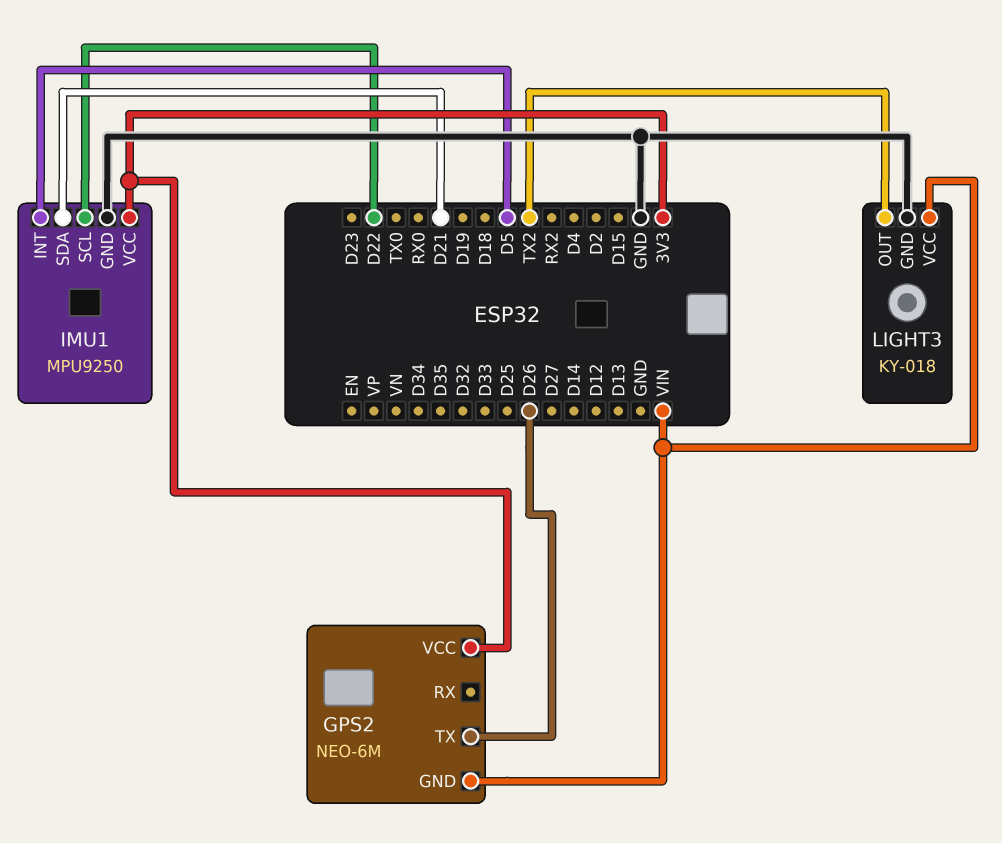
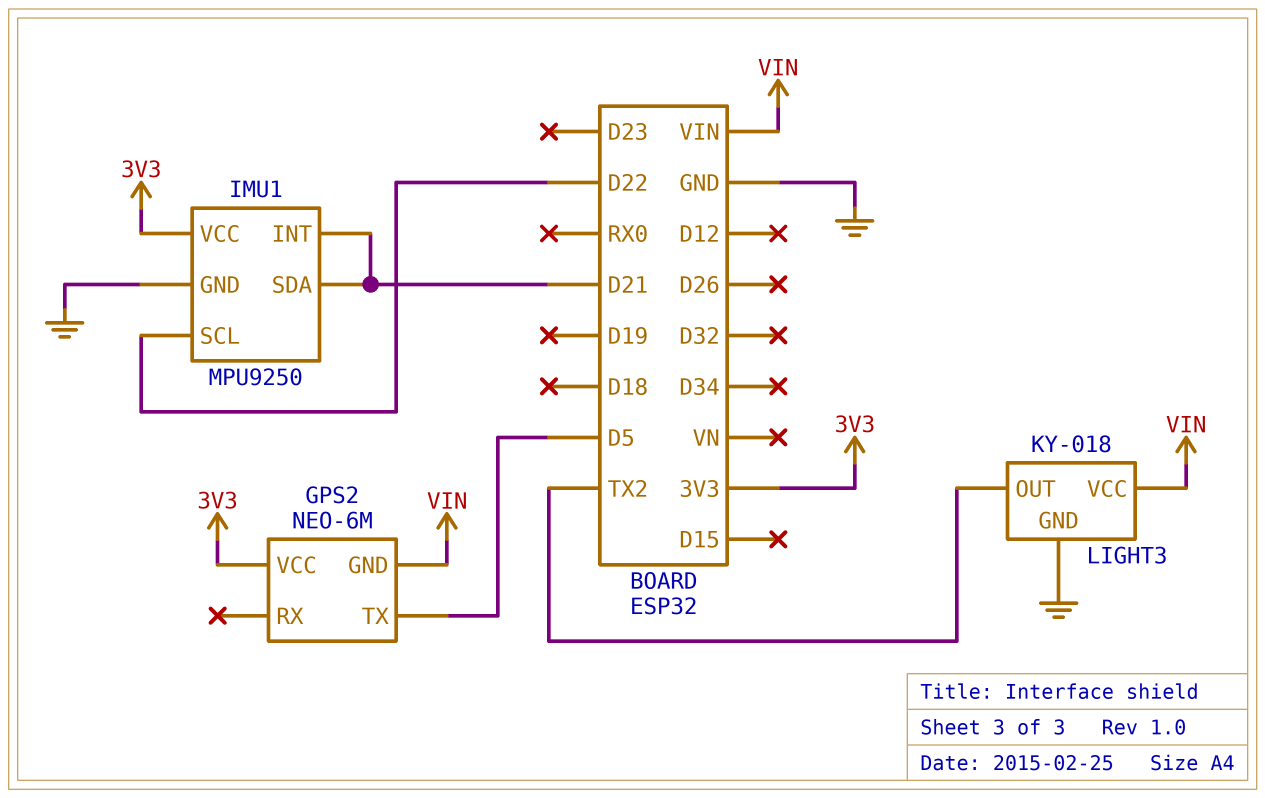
GPS2 pin TX: D26 -> D5
IMU1 pin INT: D5 -> D21

